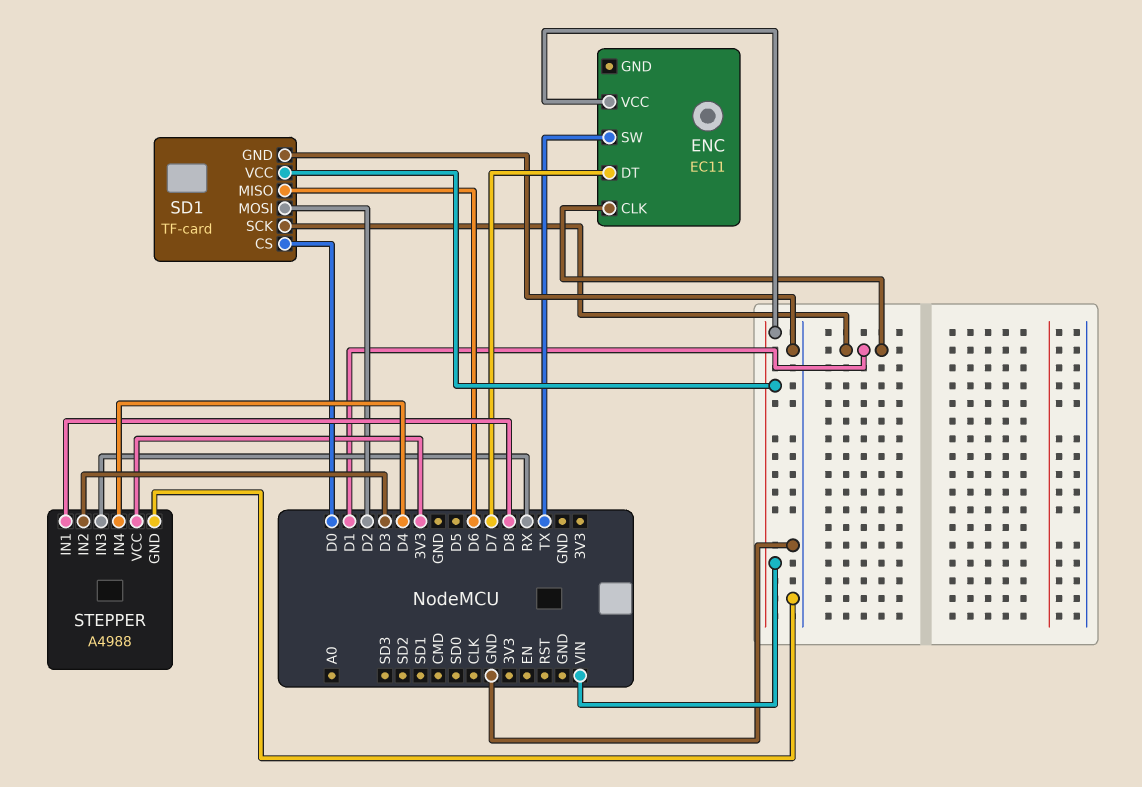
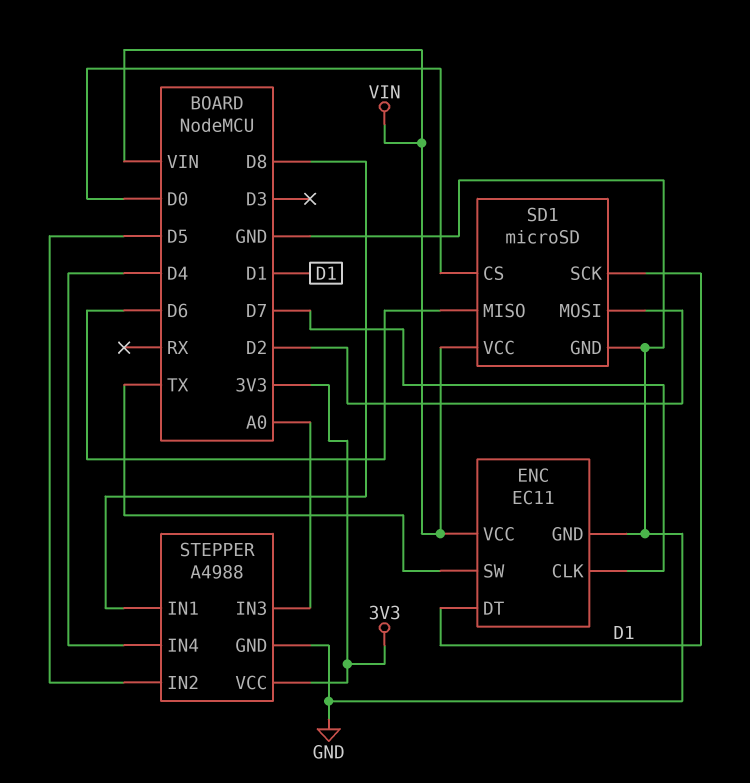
ENC pin CLK: D1 -> D7
ENC pin DT: D7 -> D1
ENC pin GND: none -> GND
SD1: TF-card -> microSD
STEPPER pin IN2: D3 -> D5
STEPPER pin IN3: RX -> A0

